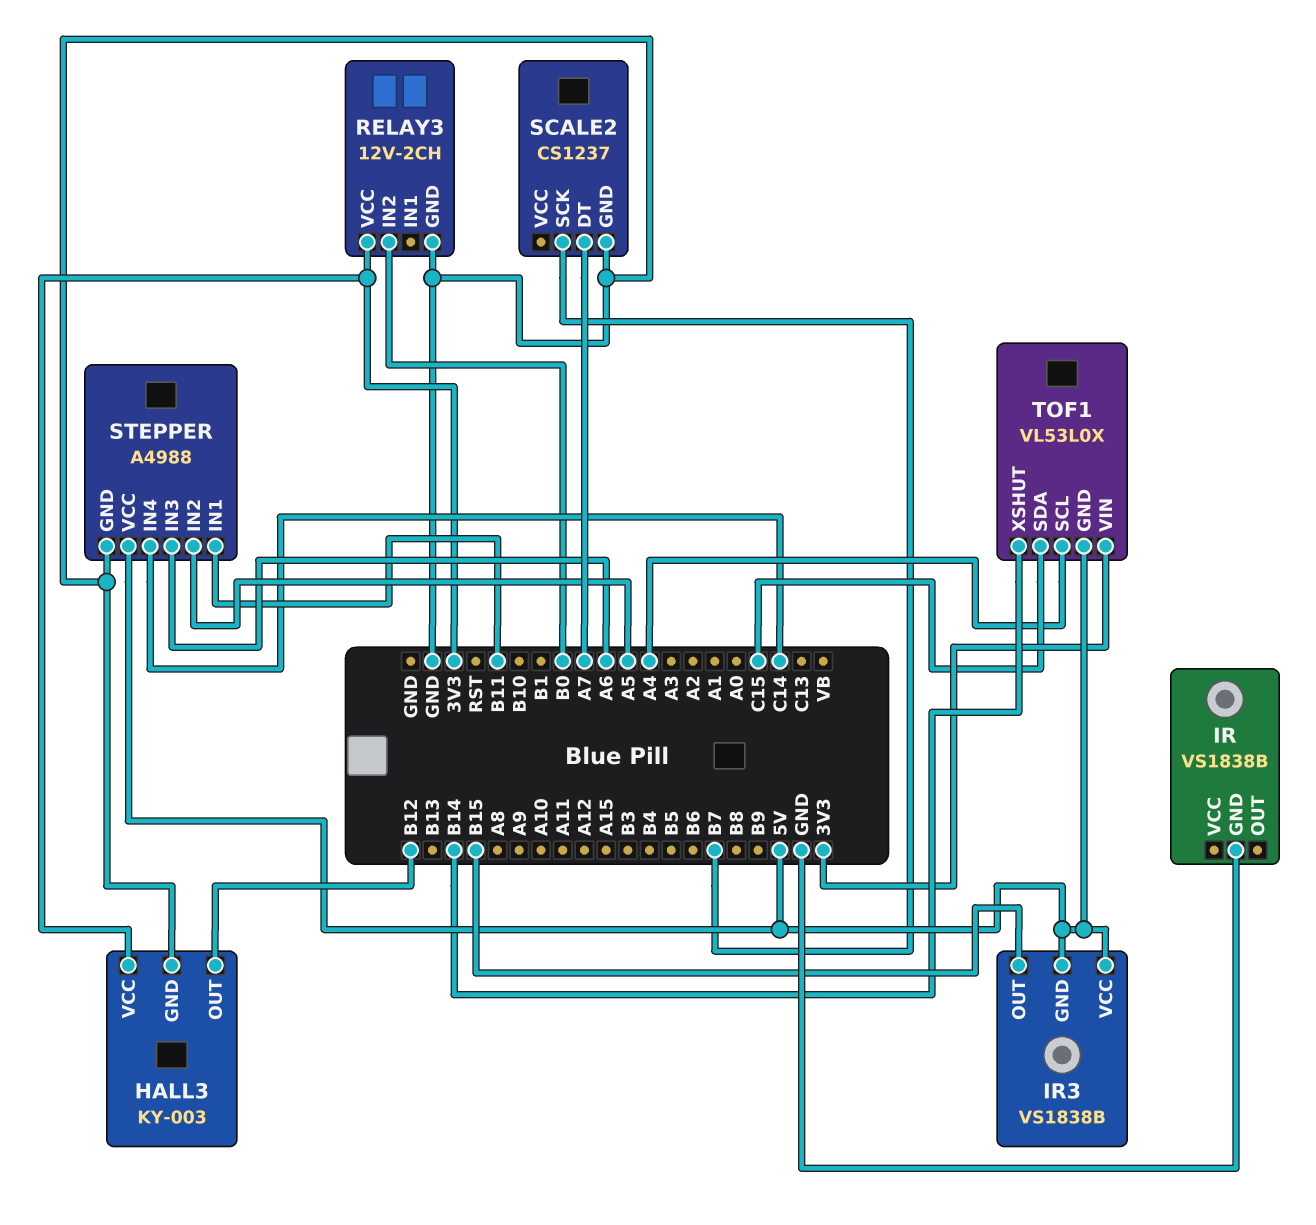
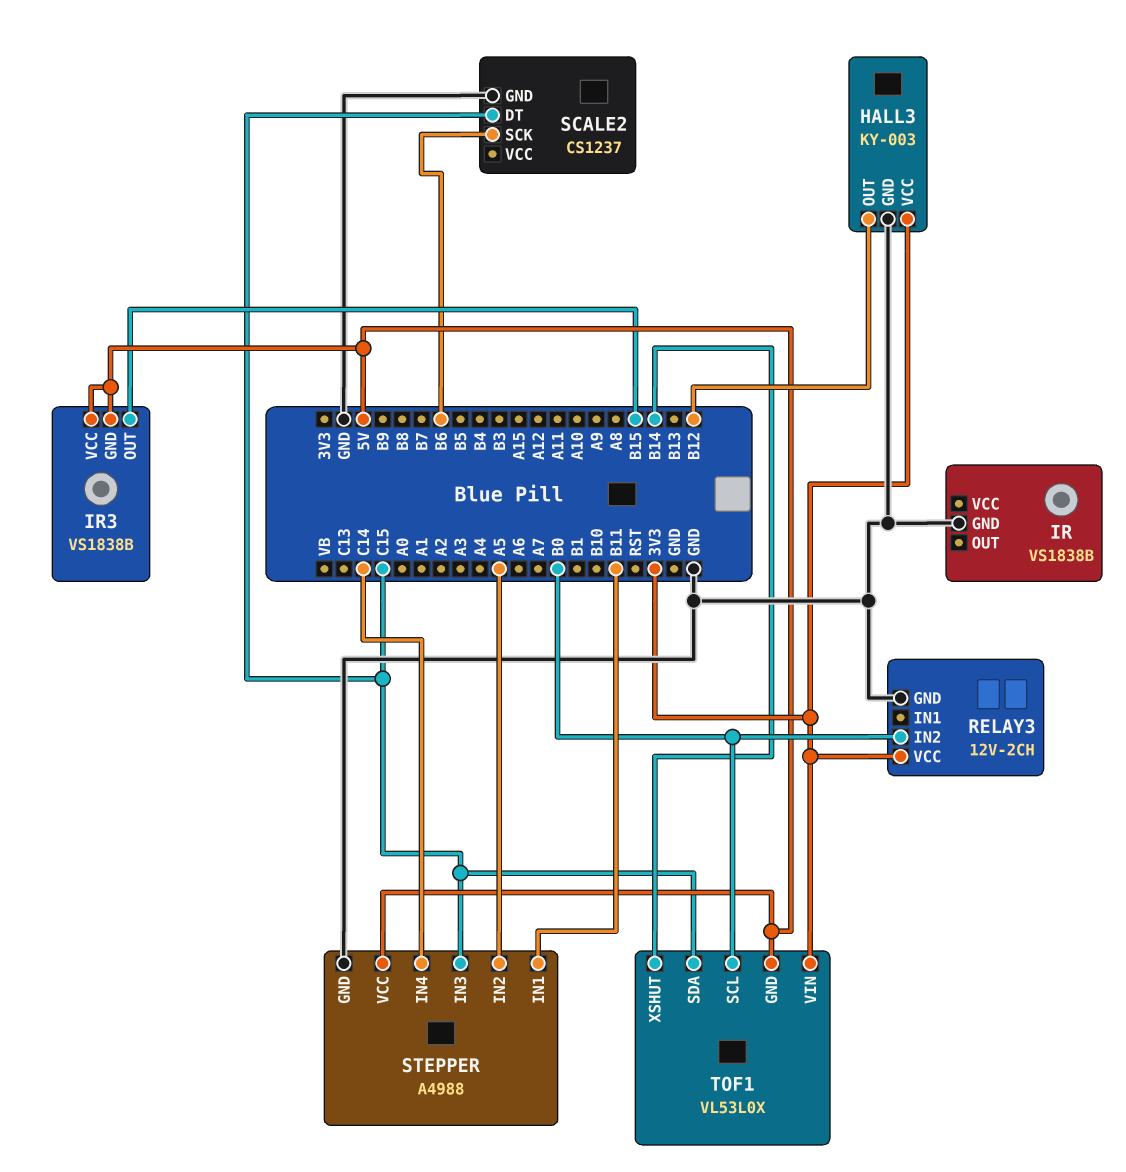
SCALE2 pin DT: A7 -> C15
SCALE2 pin SCK: B7 -> B6
STEPPER pin IN3: A6 -> C15
TOF1 pin SCL: A4 -> B0

